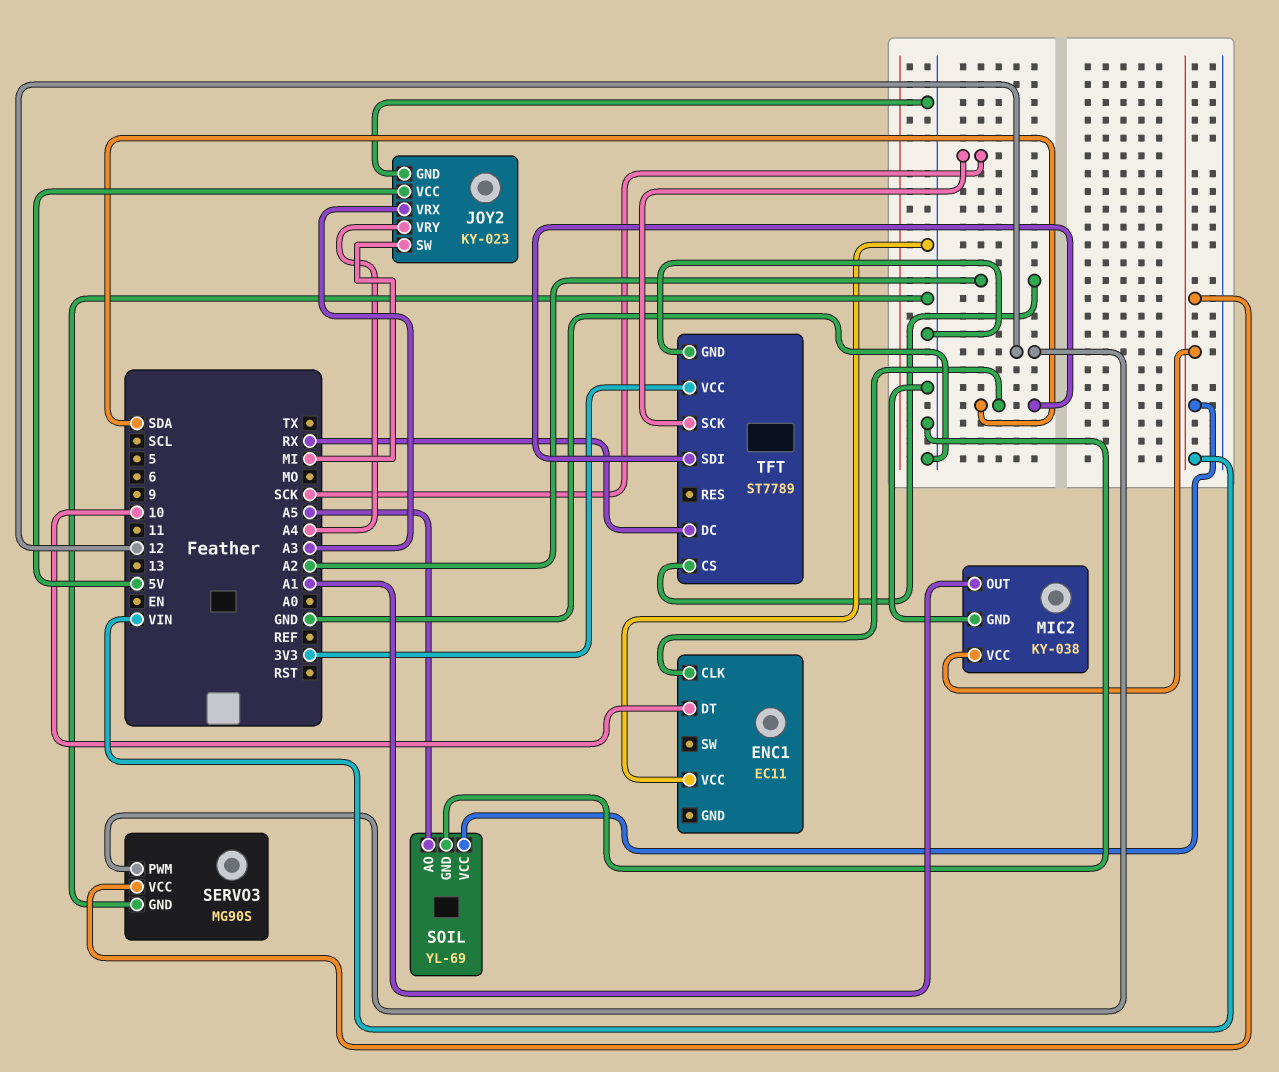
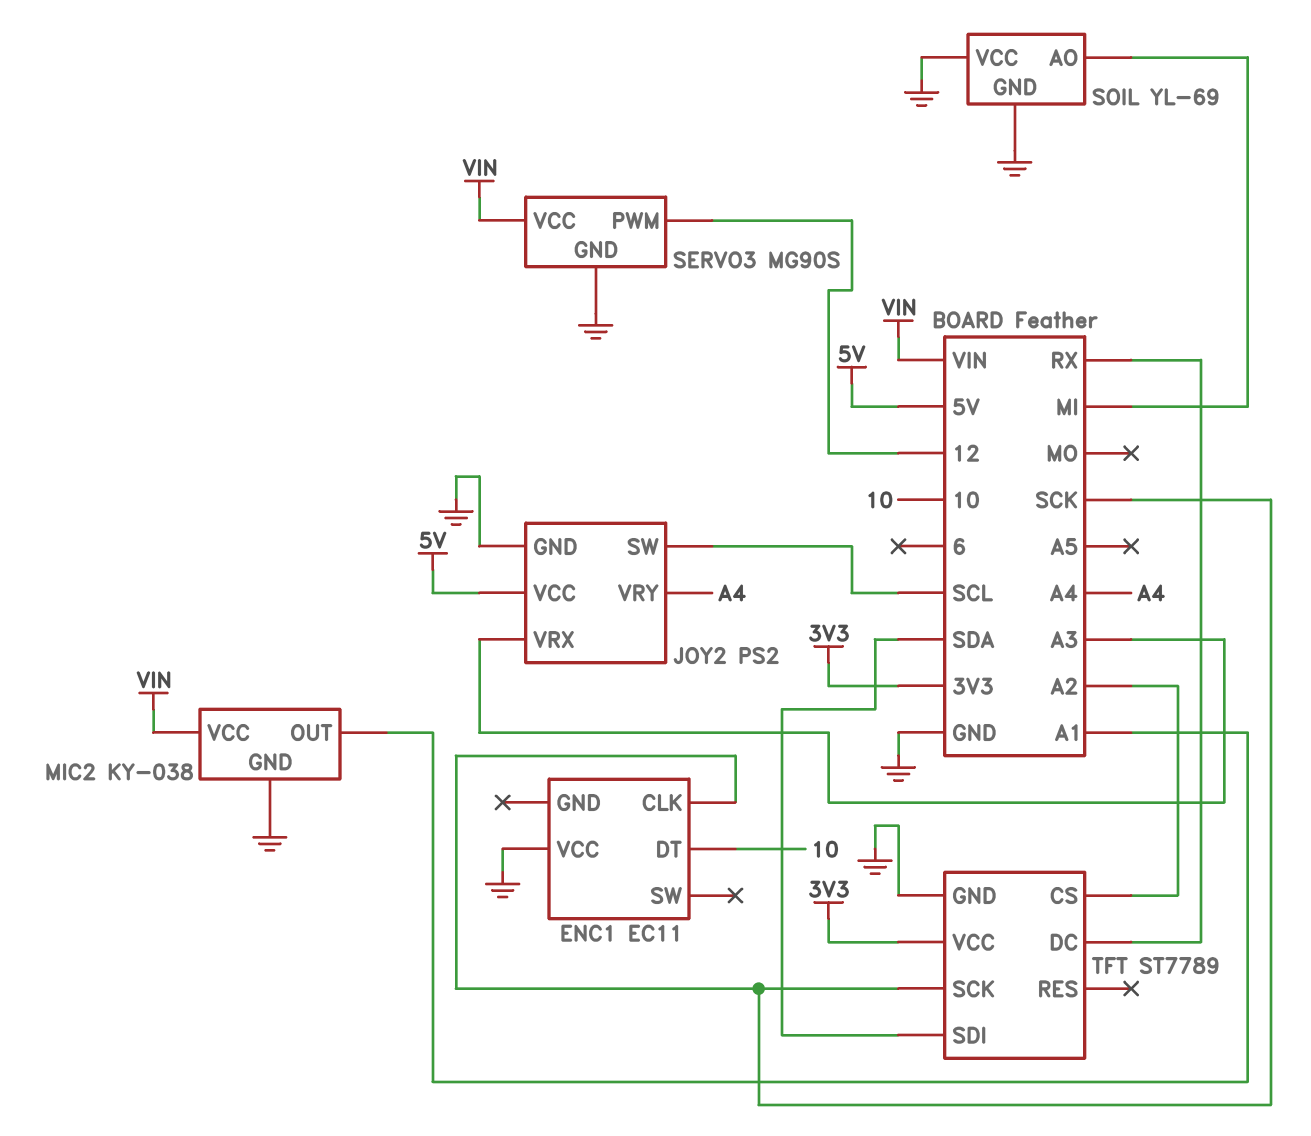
ENC1 pin CLK: SDA -> SCK
JOY2: KY-023 -> PS2
JOY2 pin SW: MI -> SCL
SOIL pin AO: A5 -> MI
SOIL pin VCC: VIN -> GND

